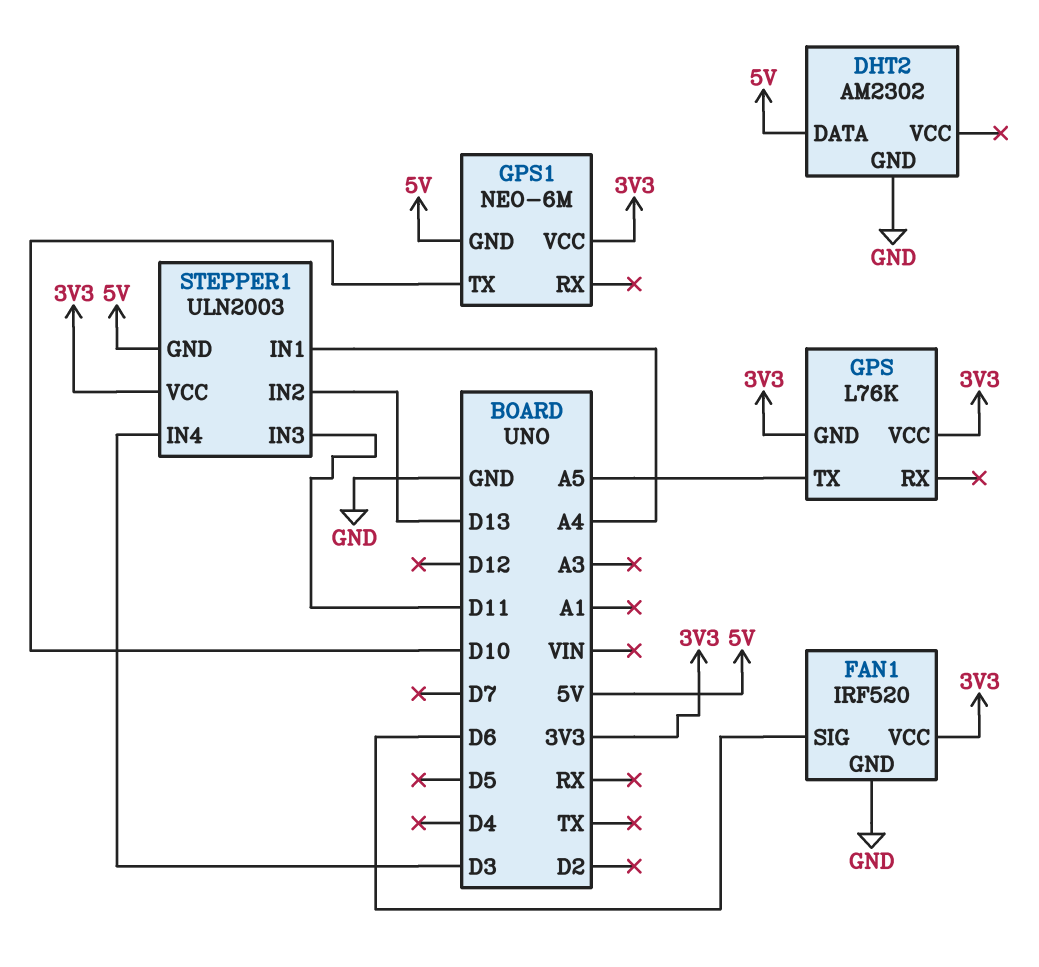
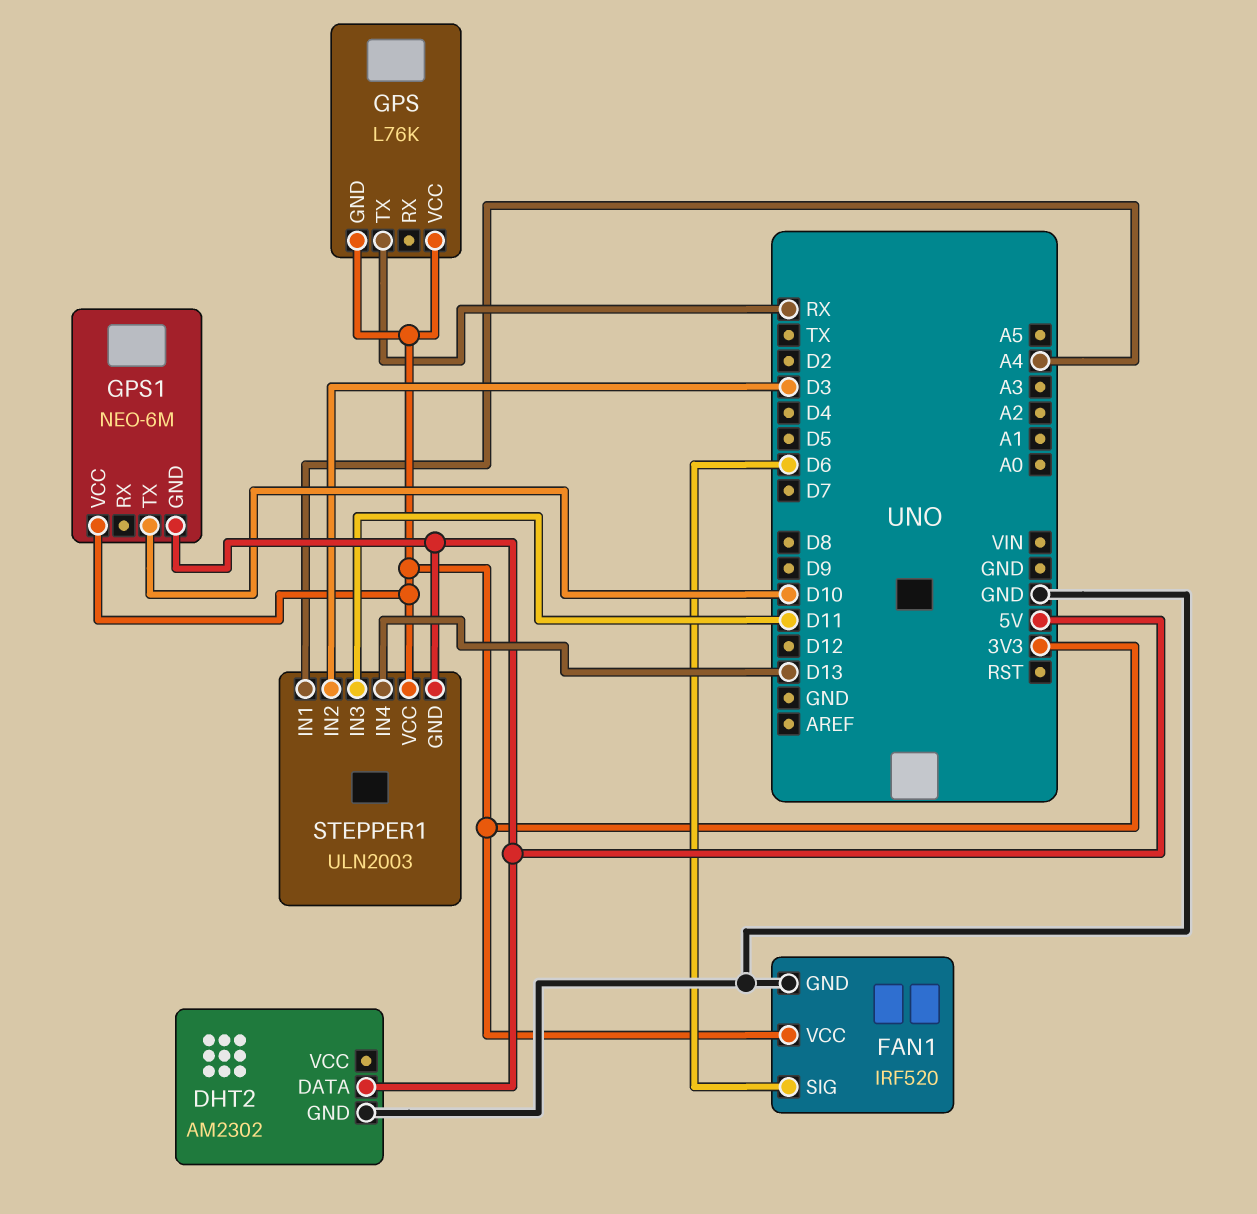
GPS pin TX: A5 -> RX
STEPPER1 pin IN2: D13 -> D3
STEPPER1 pin IN4: D3 -> D13

